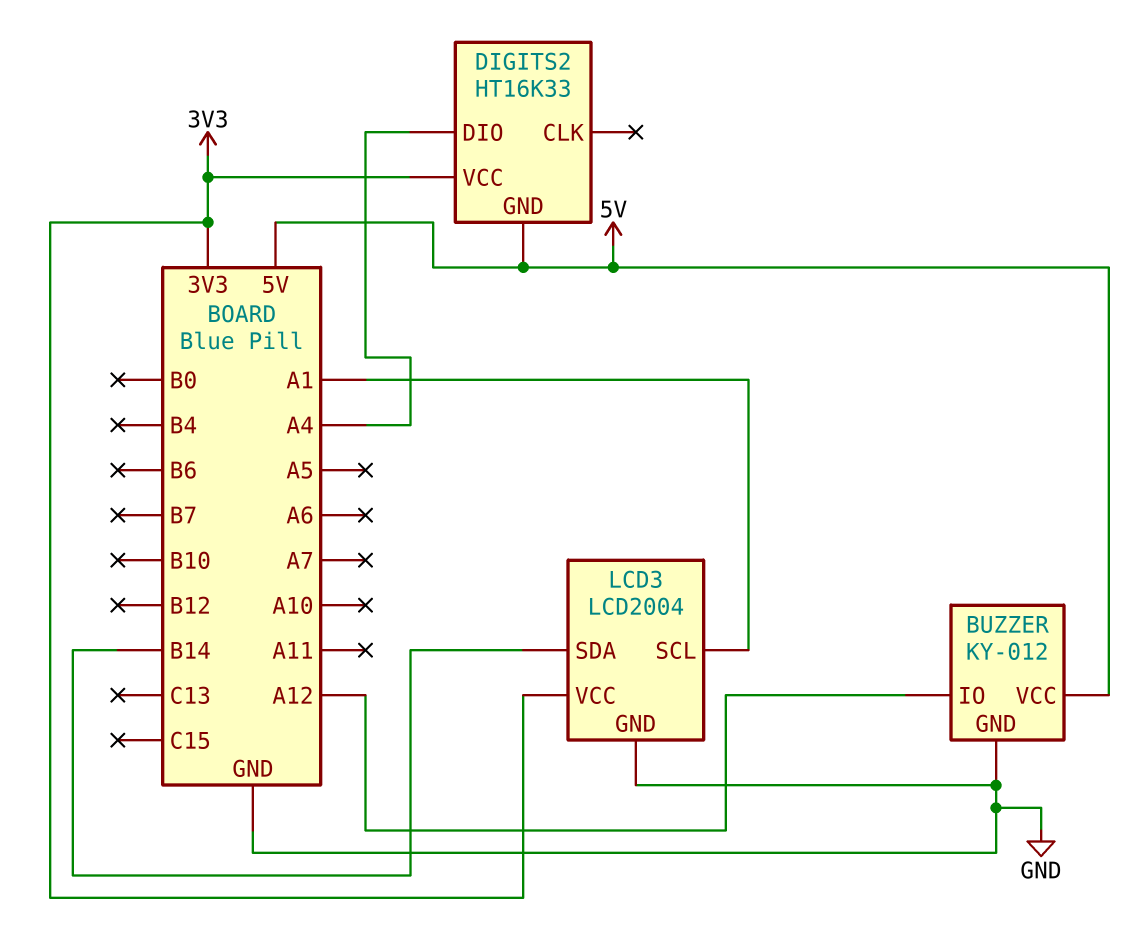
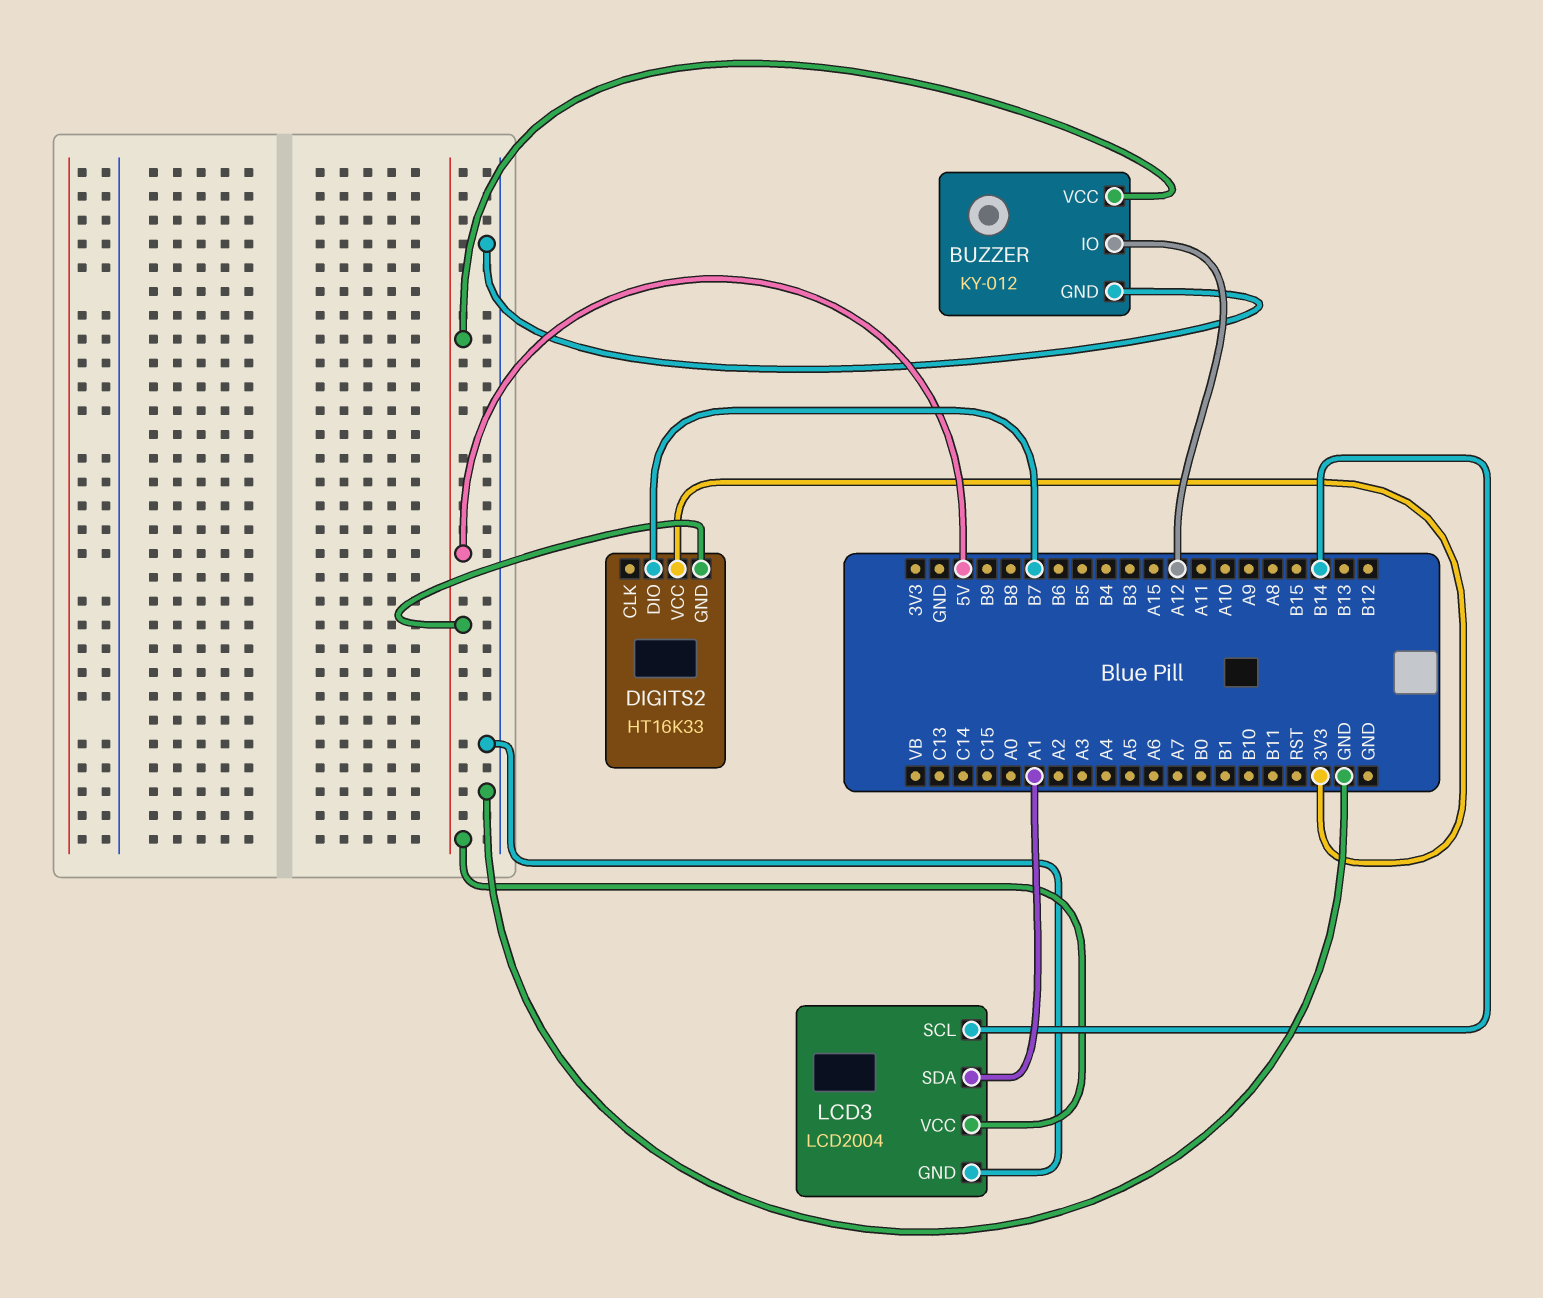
DIGITS2 pin DIO: A4 -> B7
LCD3 pin SCL: A1 -> B14
LCD3 pin SDA: B14 -> A1
LCD3 pin VCC: 3V3 -> 5V

